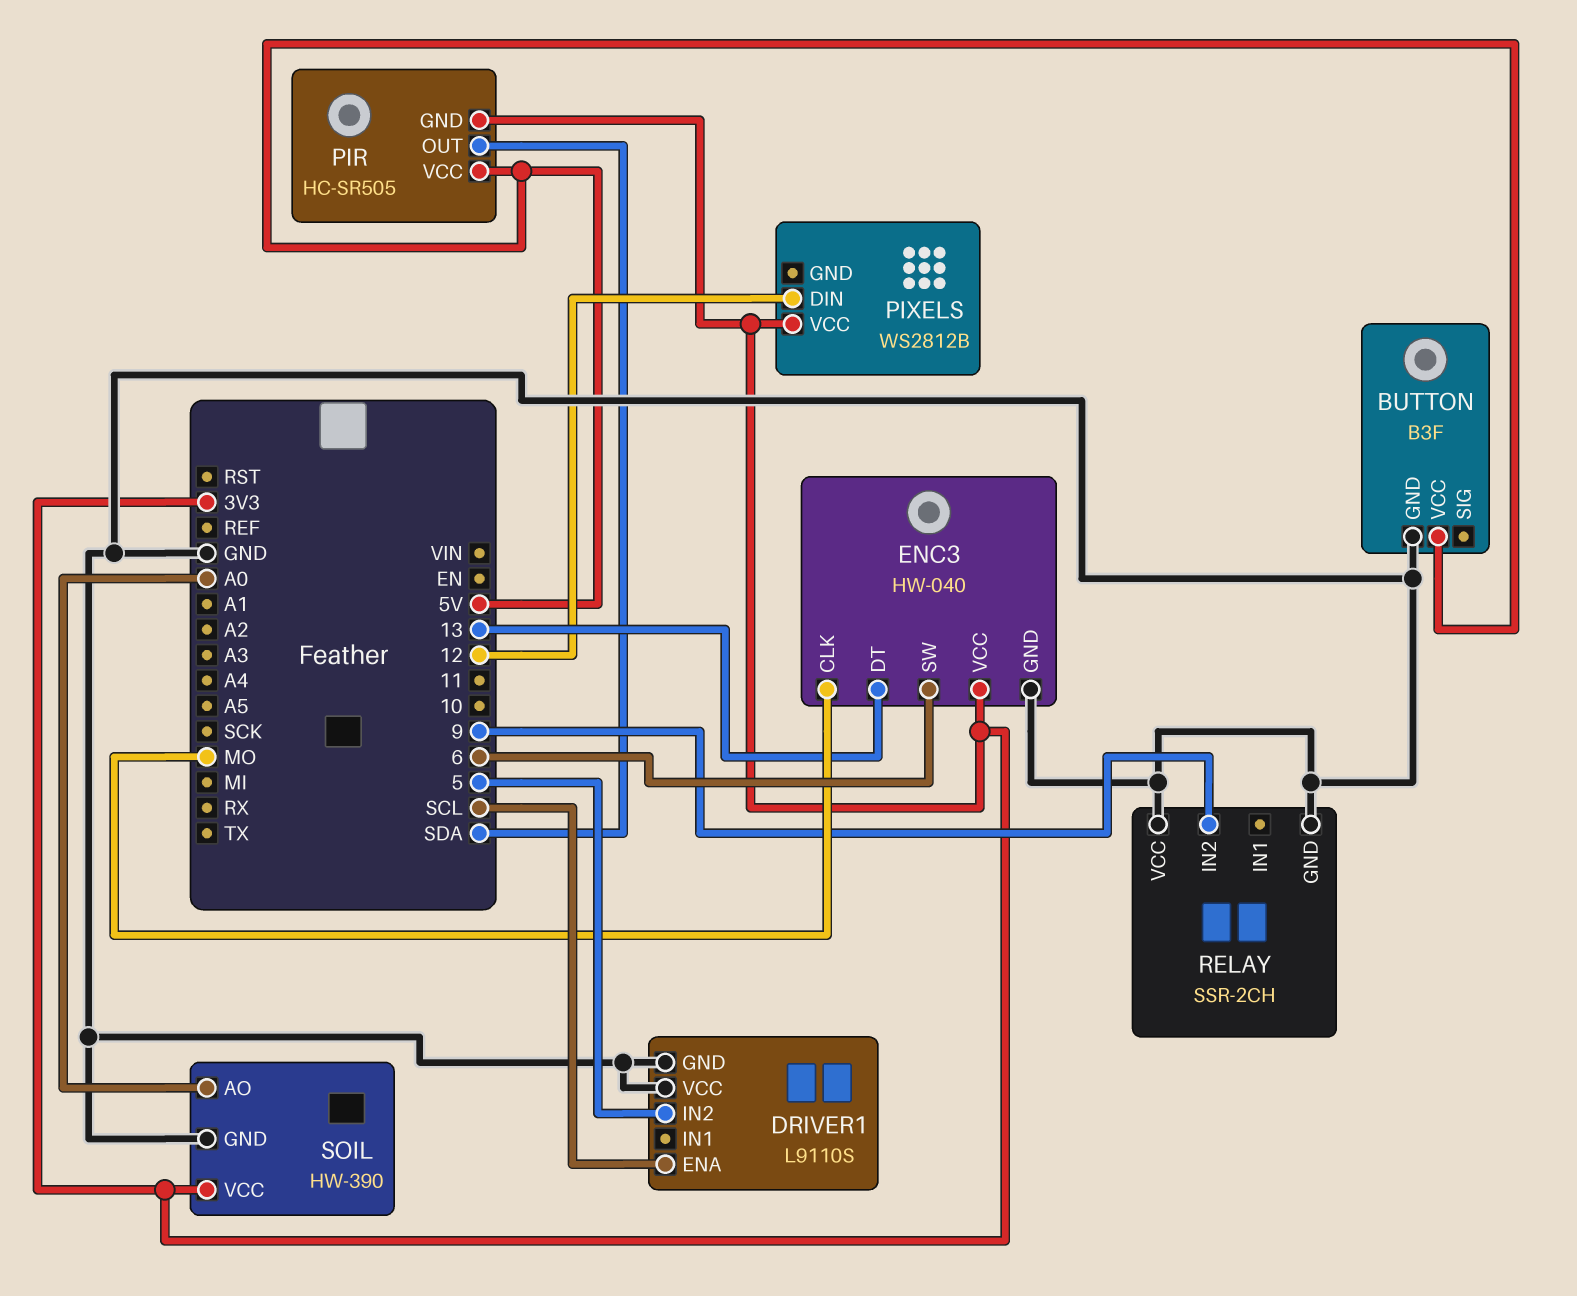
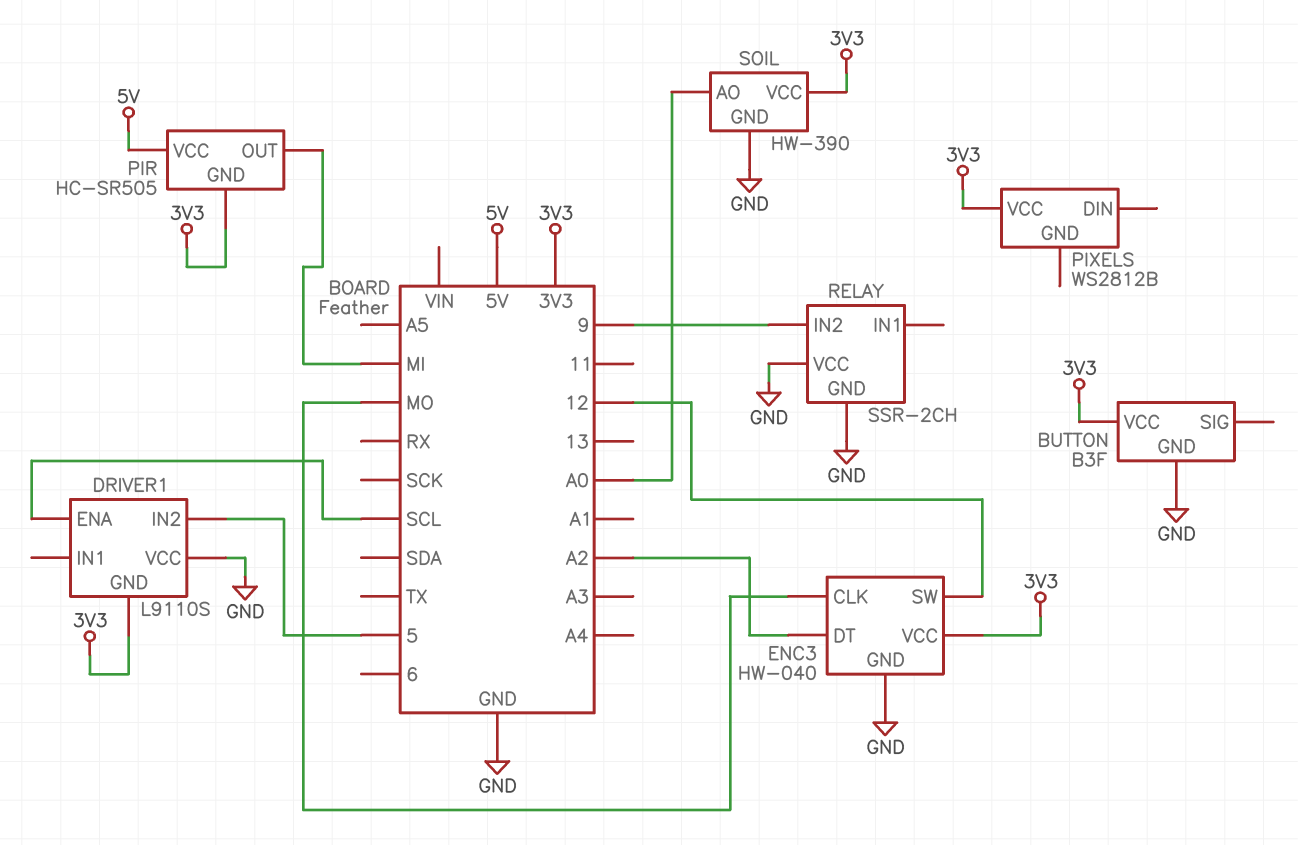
BUTTON pin VCC: 5V -> 3V3
DRIVER1 pin GND: GND -> 3V3
ENC3 pin DT: 13 -> A2
ENC3 pin SW: 6 -> 12
PIR pin OUT: SDA -> MI
PIXELS pin DIN: 12 -> none

